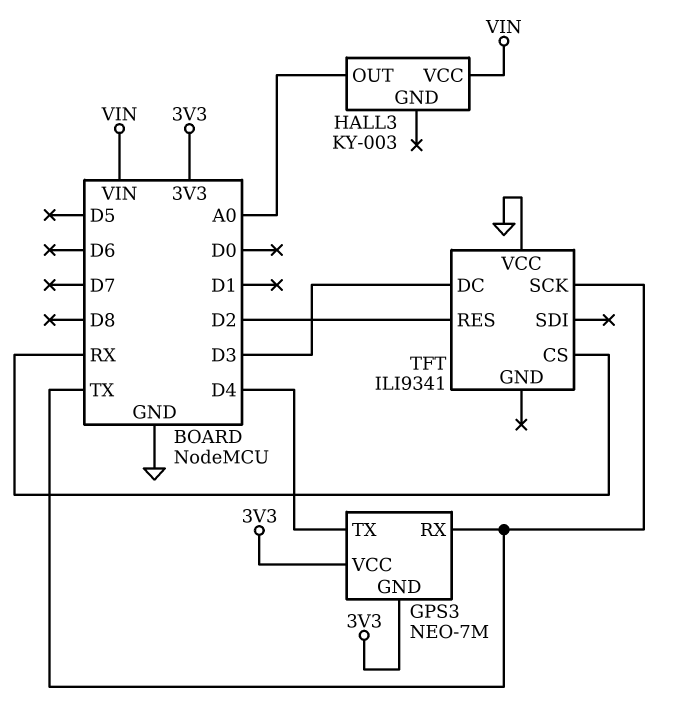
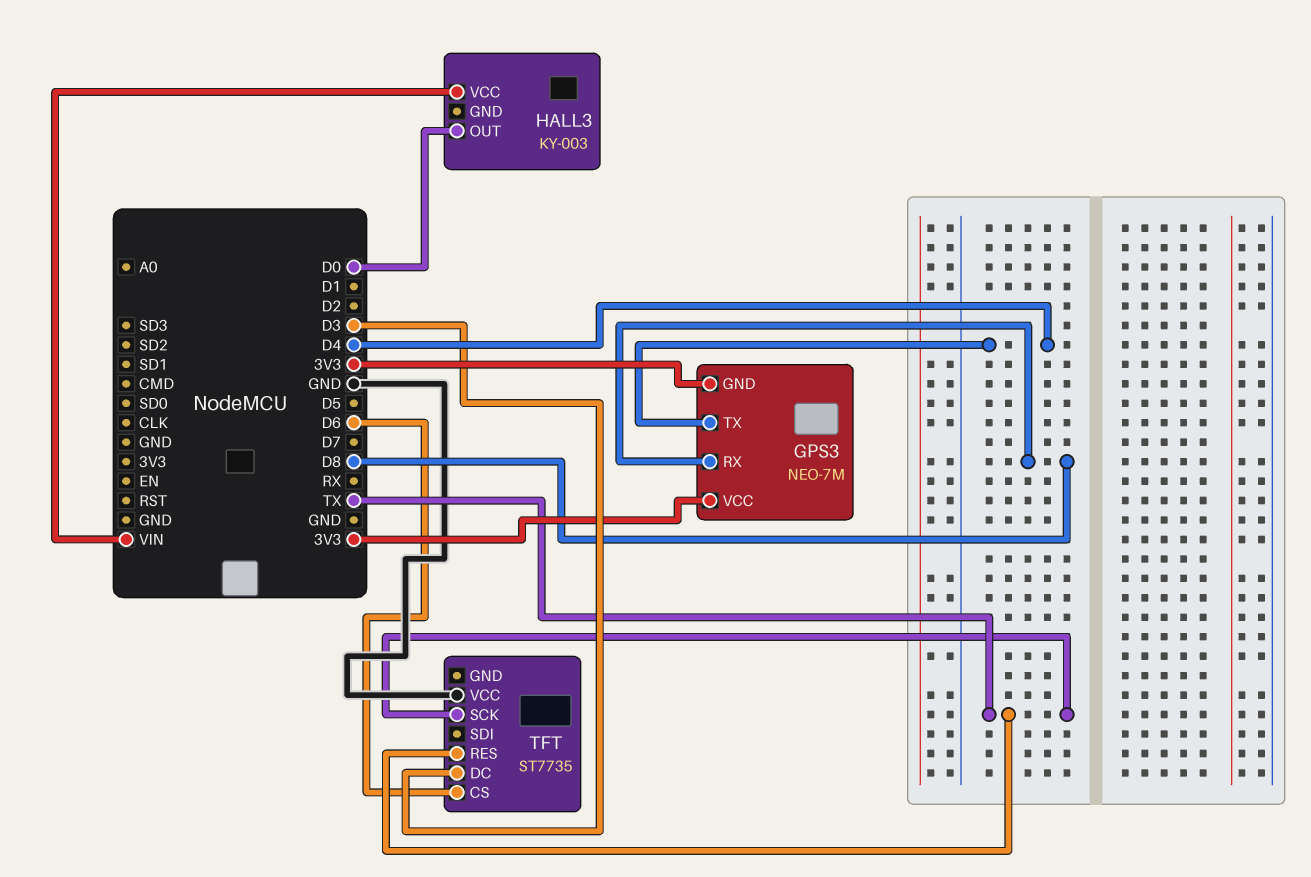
GPS3 pin RX: TX -> D8
HALL3 pin OUT: A0 -> D0
TFT: ILI9341 -> ST7735
TFT pin CS: RX -> D6
TFT pin RES: D2 -> TX

